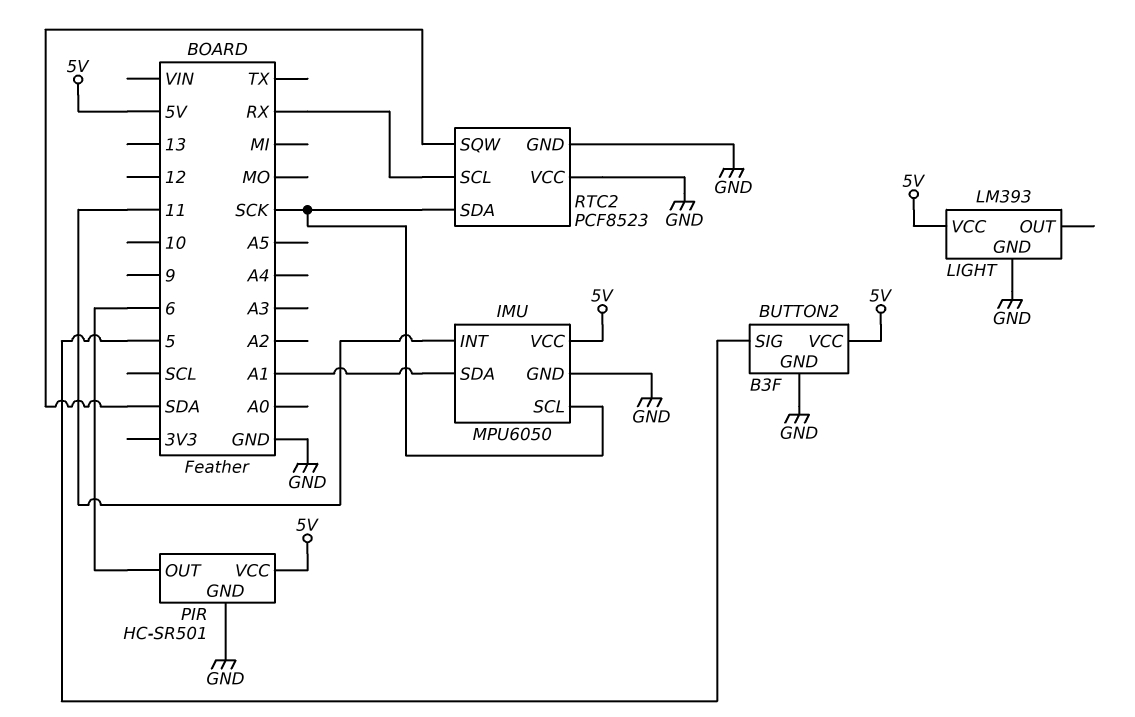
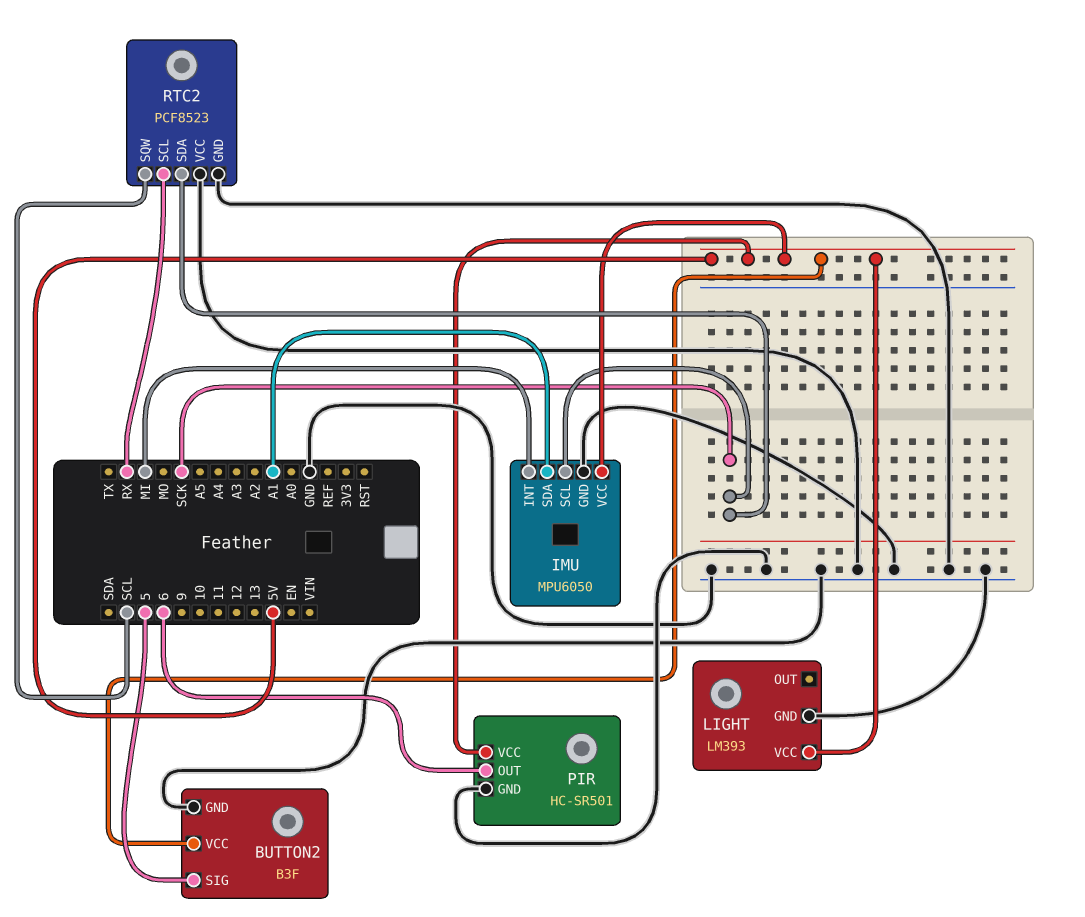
IMU pin INT: 11 -> MI
RTC2 pin SQW: SDA -> SCL

